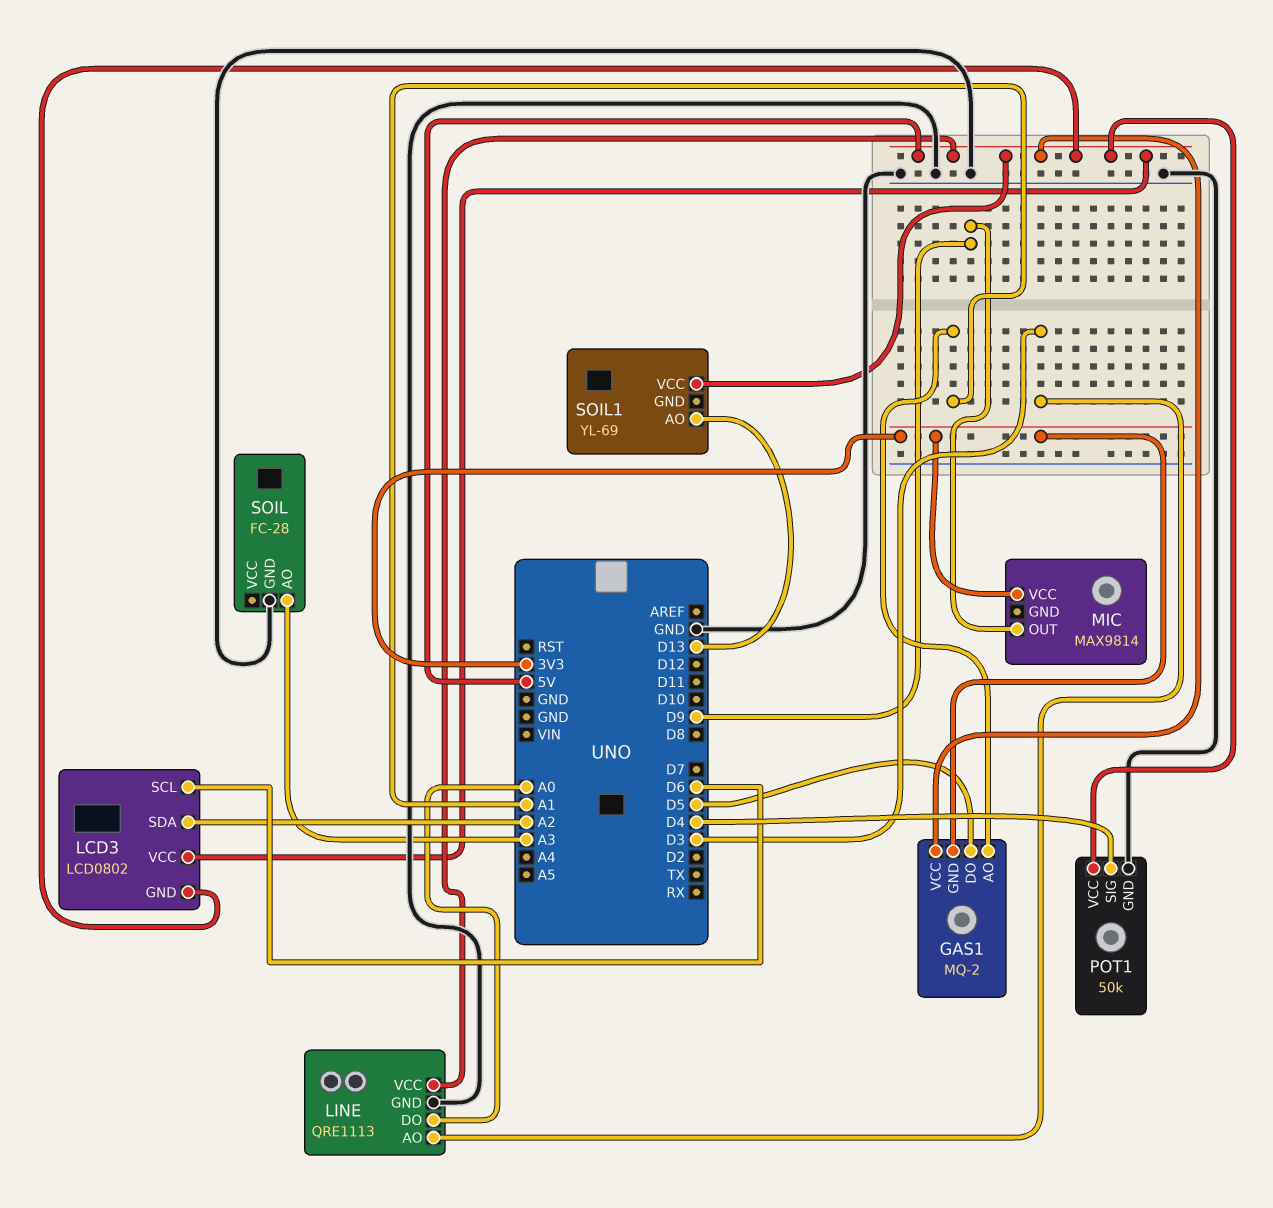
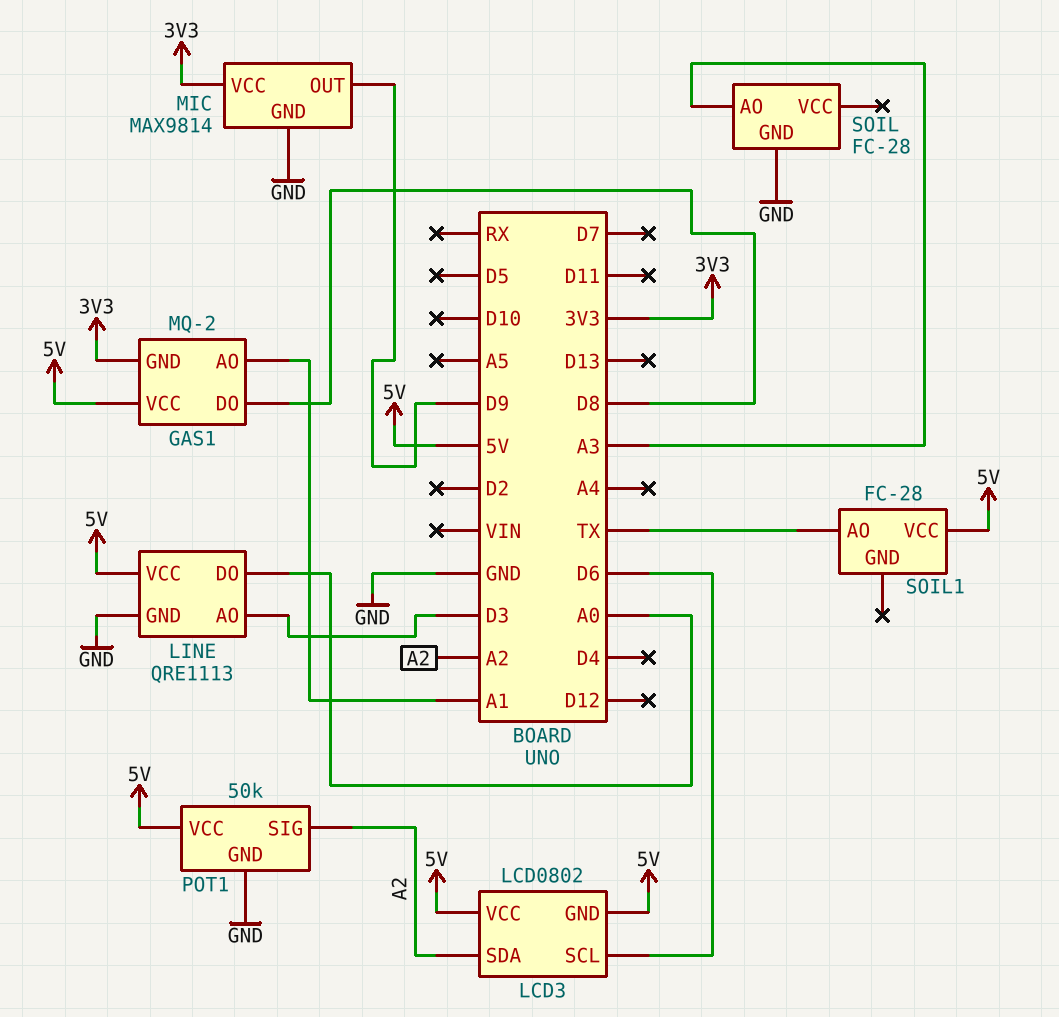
GAS1 pin DO: D5 -> D8
MIC pin GND: none -> GND
POT1 pin SIG: D4 -> A2
SOIL1: YL-69 -> FC-28
SOIL1 pin AO: D13 -> TX

